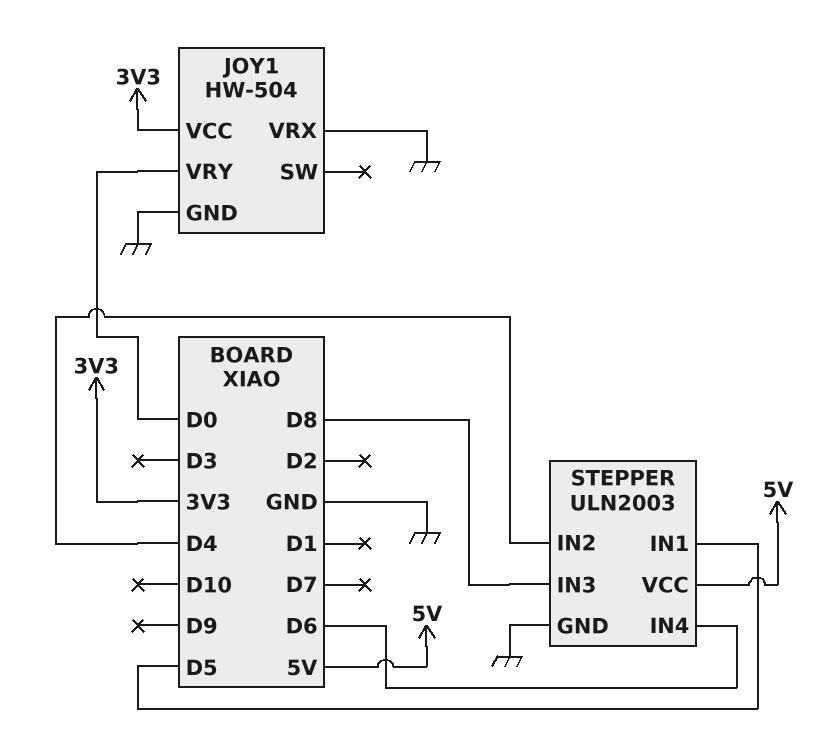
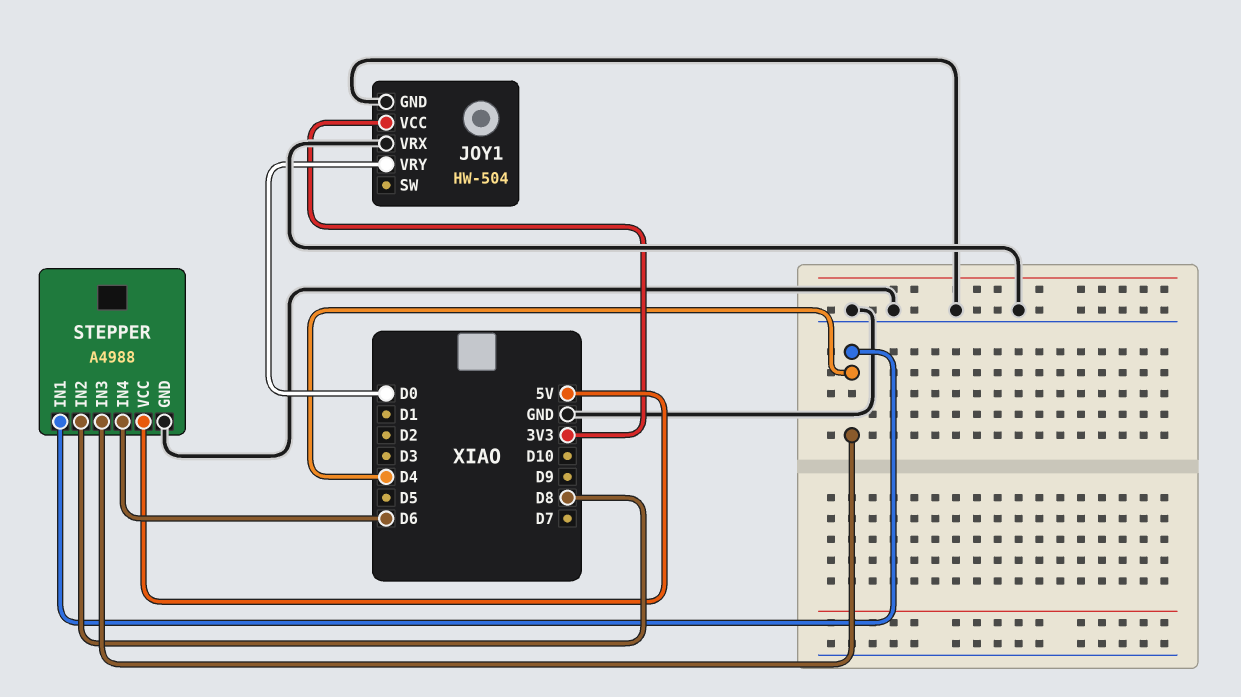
STEPPER: ULN2003 -> A4988
STEPPER pin IN1: D5 -> D4
STEPPER pin IN2: D4 -> D8
STEPPER pin IN3: D8 -> D4

